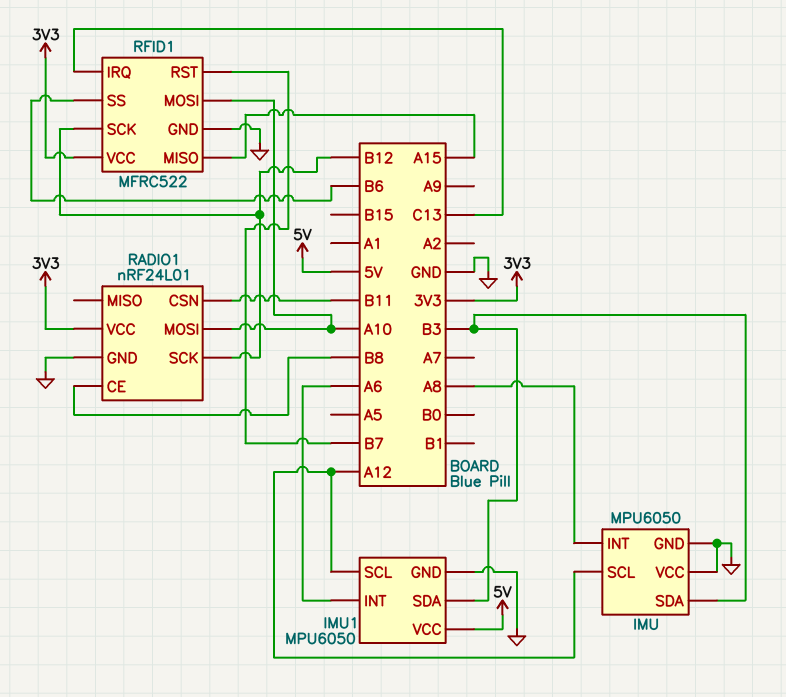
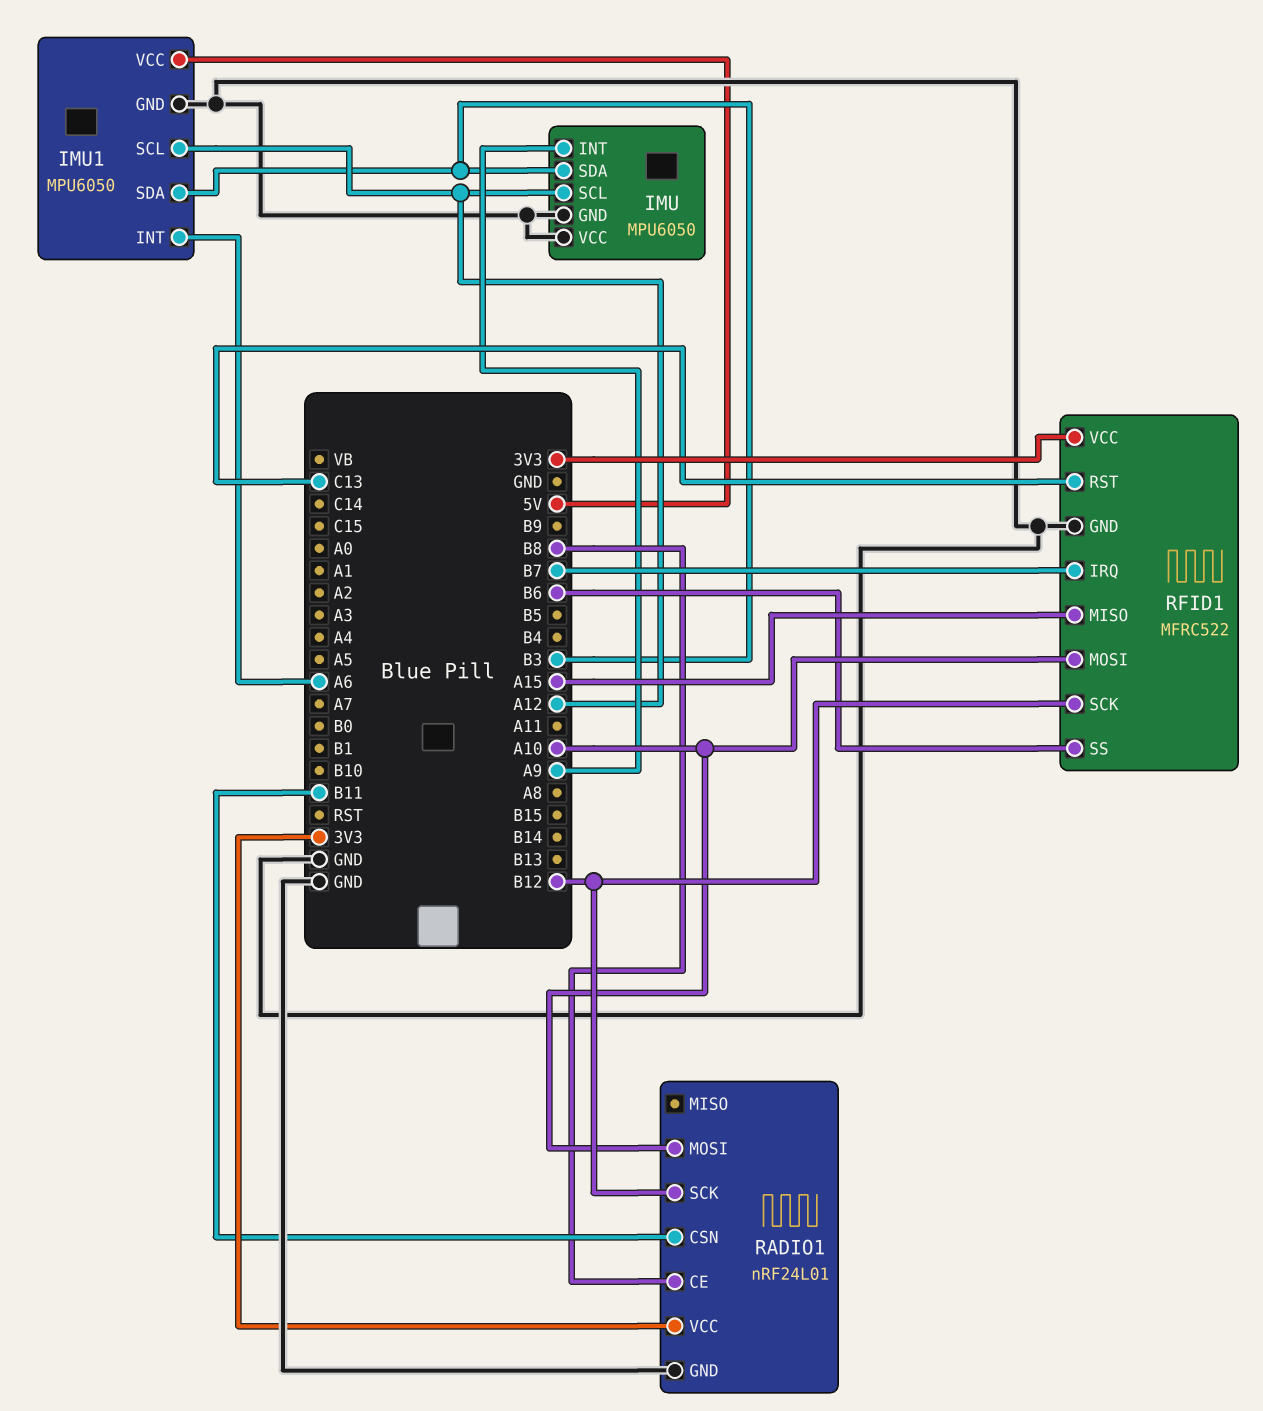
IMU pin INT: A8 -> A9
RFID1 pin IRQ: C13 -> B7
RFID1 pin RST: B7 -> C13

